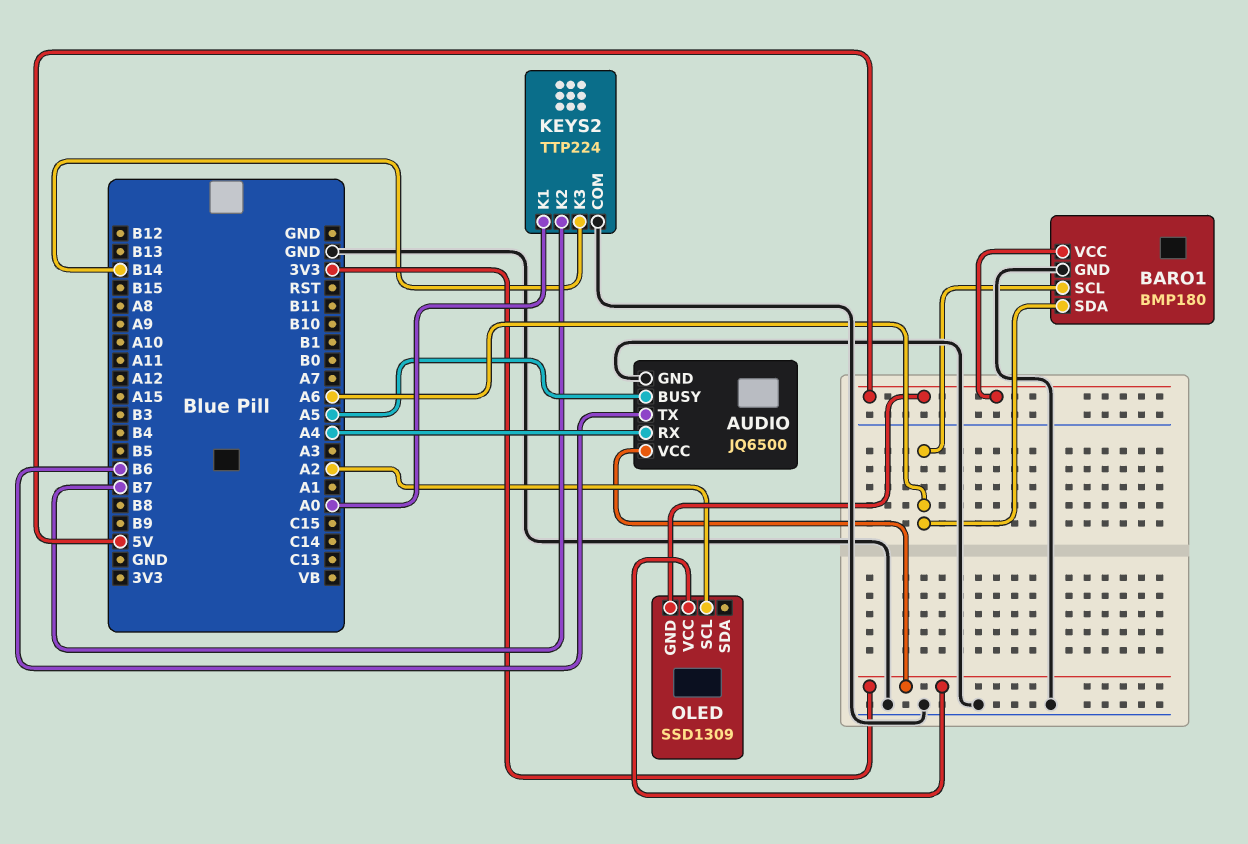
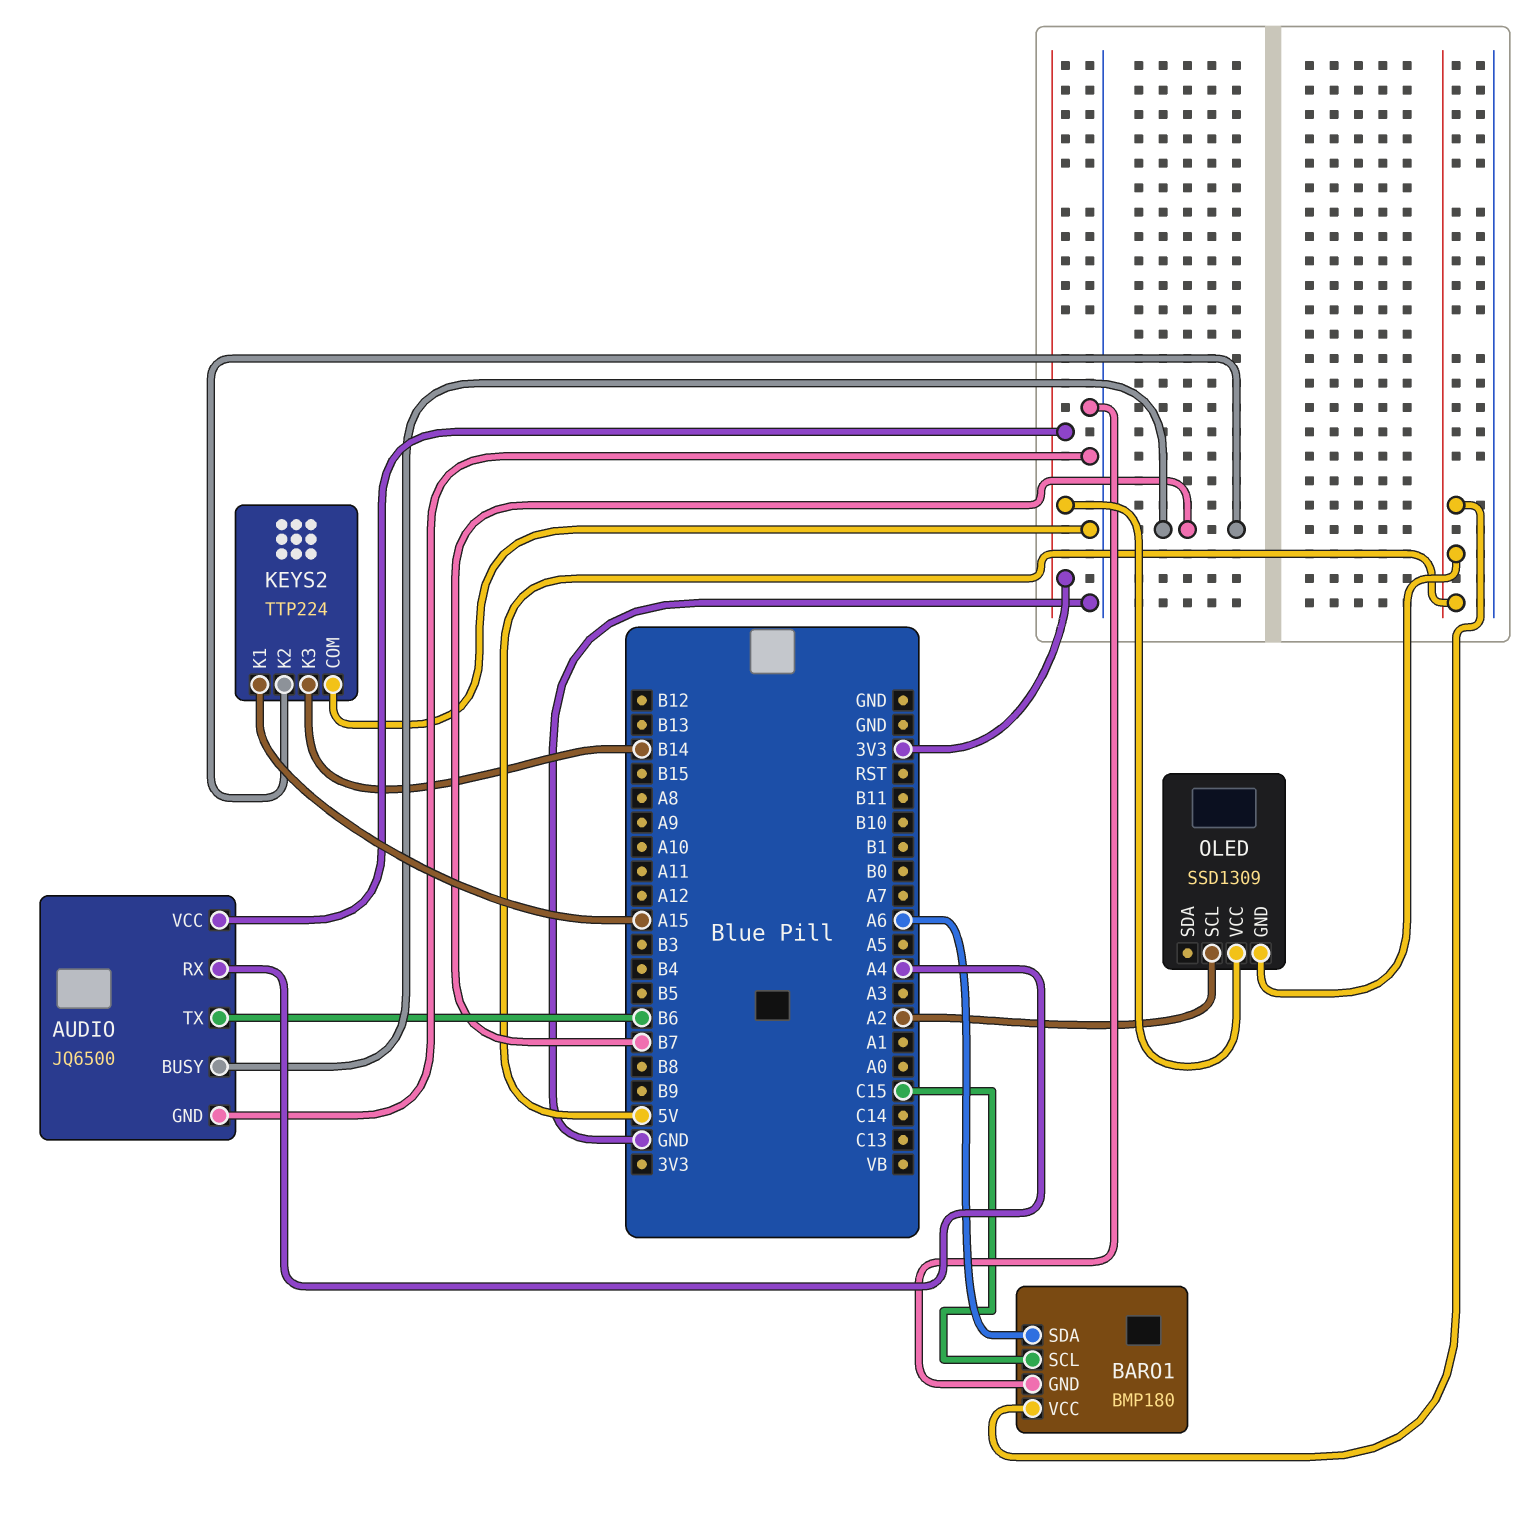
AUDIO pin BUSY: A5 -> B7
BARO1 pin SCL: A6 -> C15
KEYS2 pin K1: A0 -> A15

